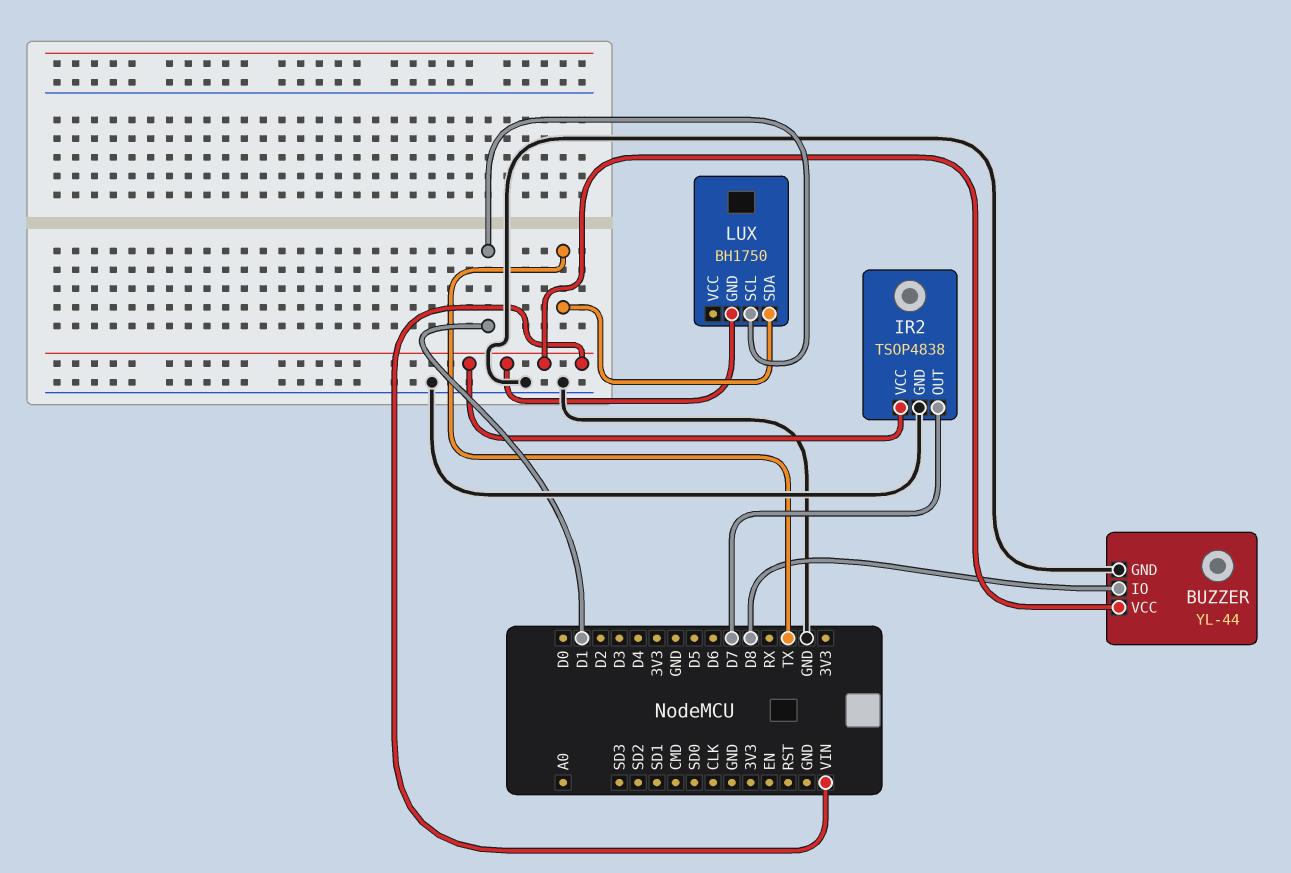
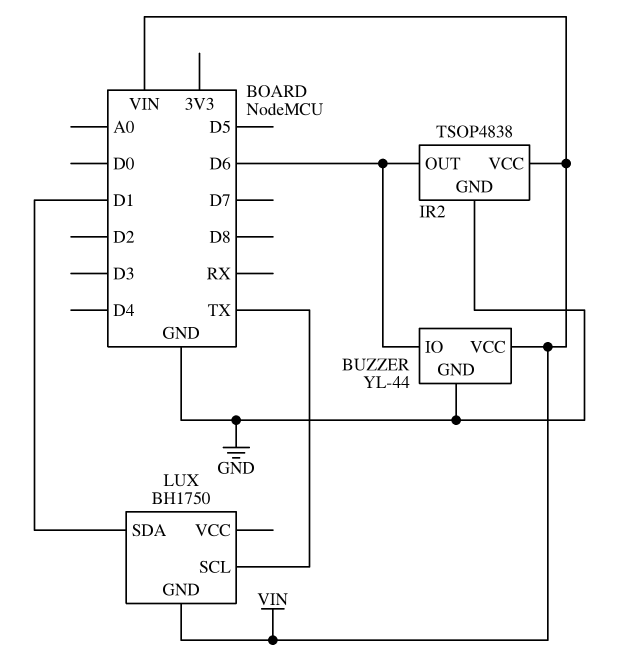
BUZZER pin IO: D8 -> D6
IR2 pin OUT: D7 -> D6
LUX pin SCL: D1 -> TX
LUX pin SDA: TX -> D1

